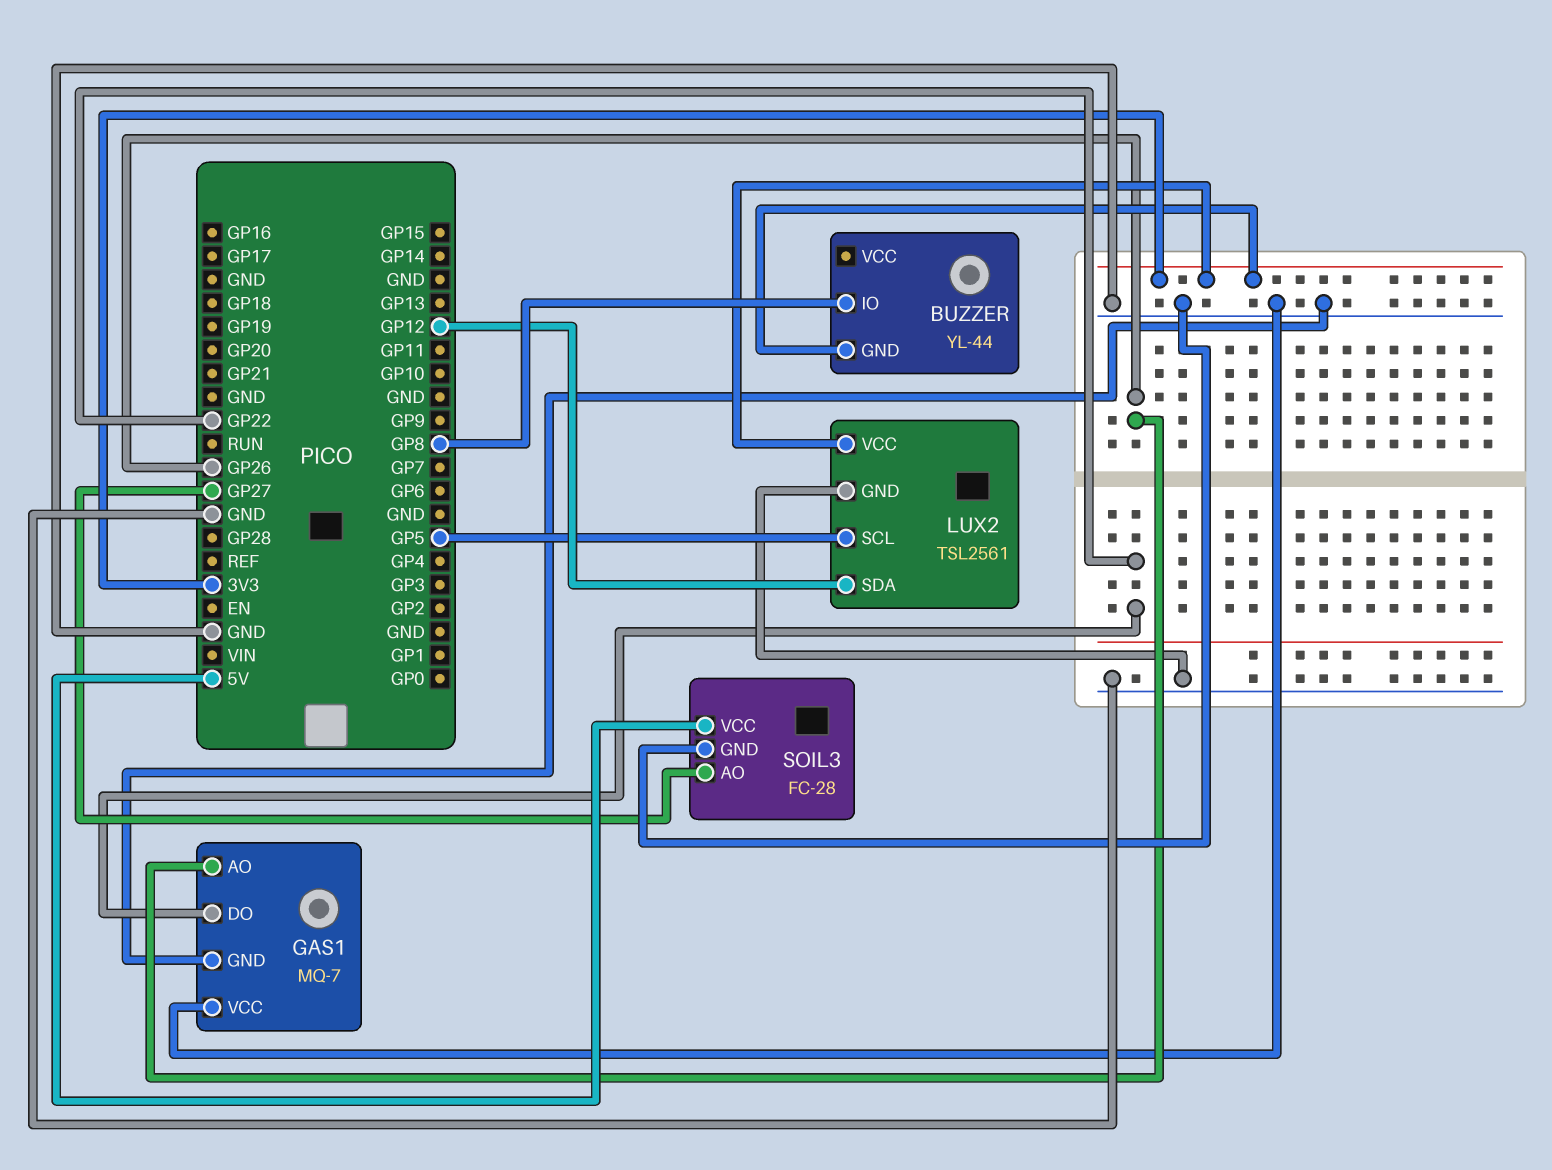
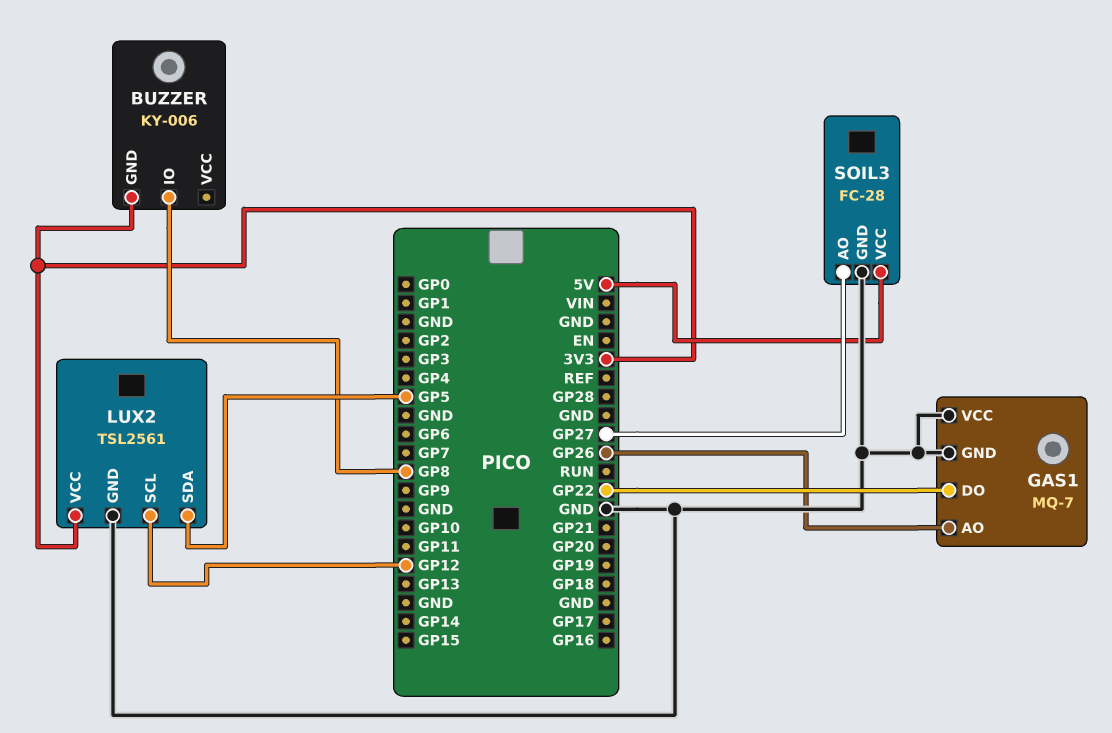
BUZZER: YL-44 -> KY-006
LUX2 pin SCL: GP5 -> GP12
LUX2 pin SDA: GP12 -> GP5

